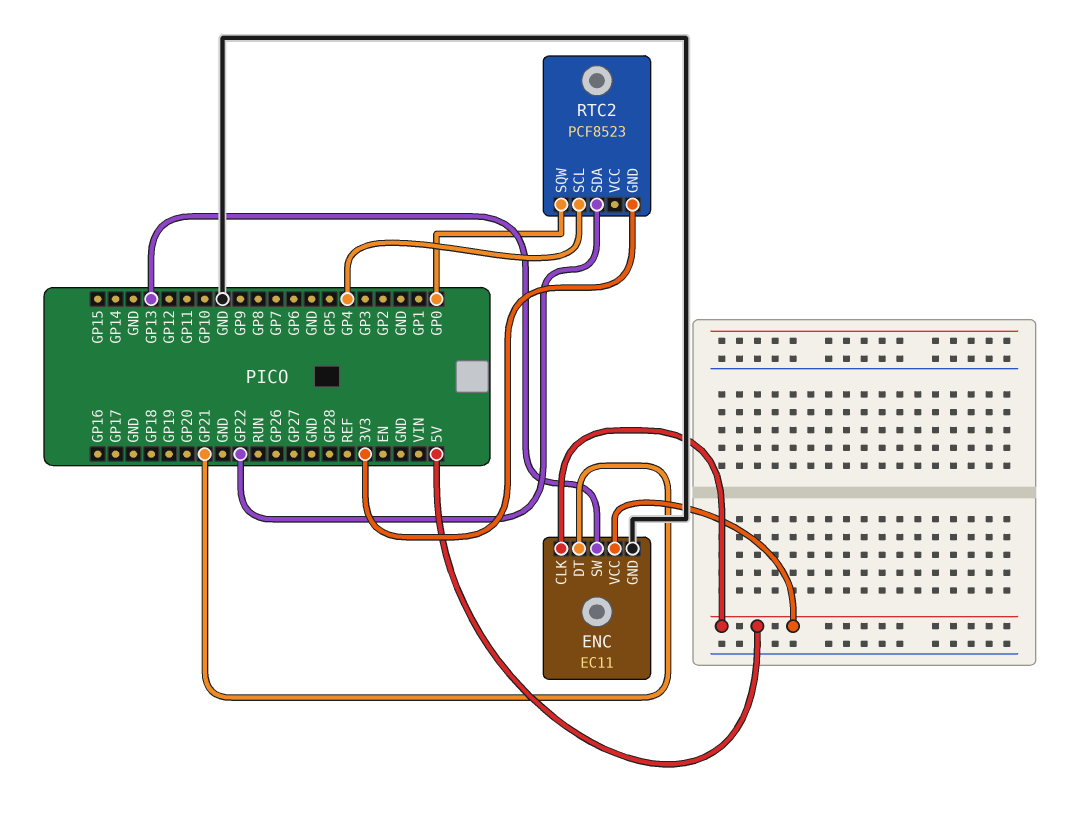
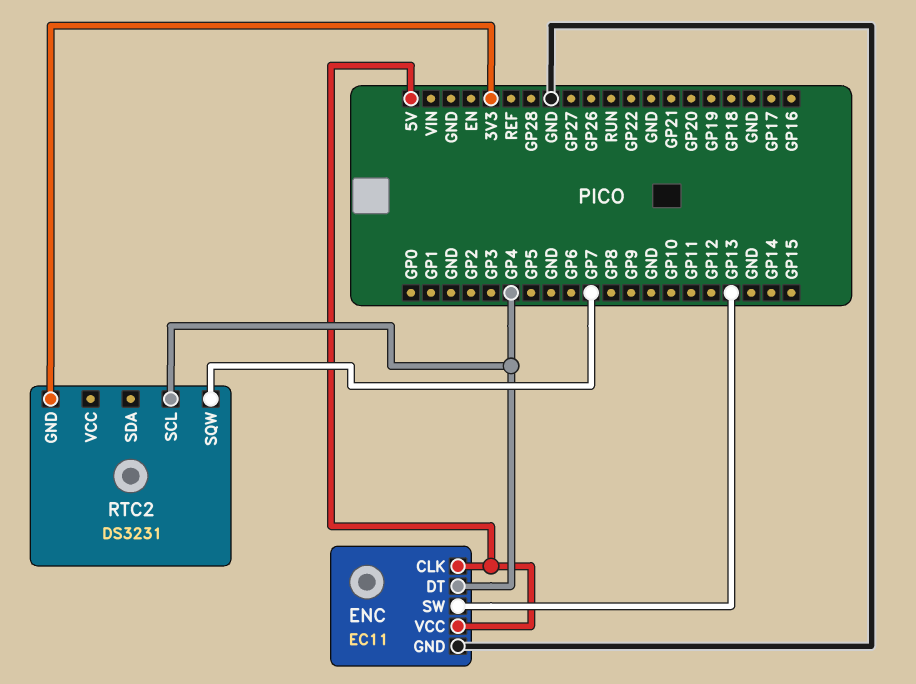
ENC pin DT: GP21 -> GP4
RTC2: PCF8523 -> DS3231
RTC2 pin SDA: GP22 -> none
RTC2 pin SQW: GP0 -> GP7

